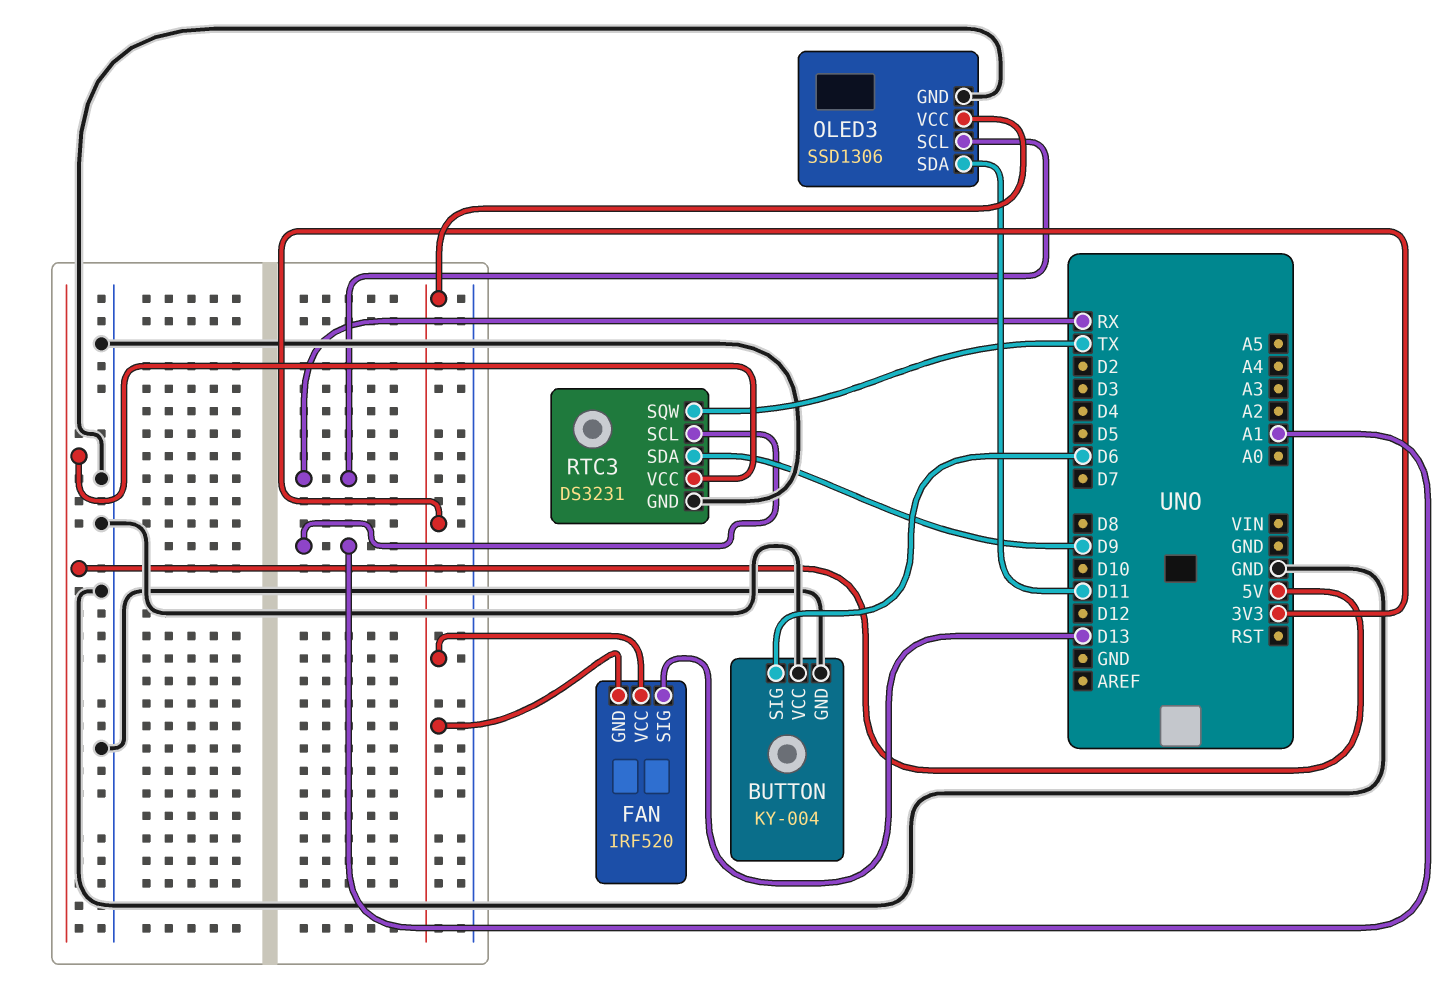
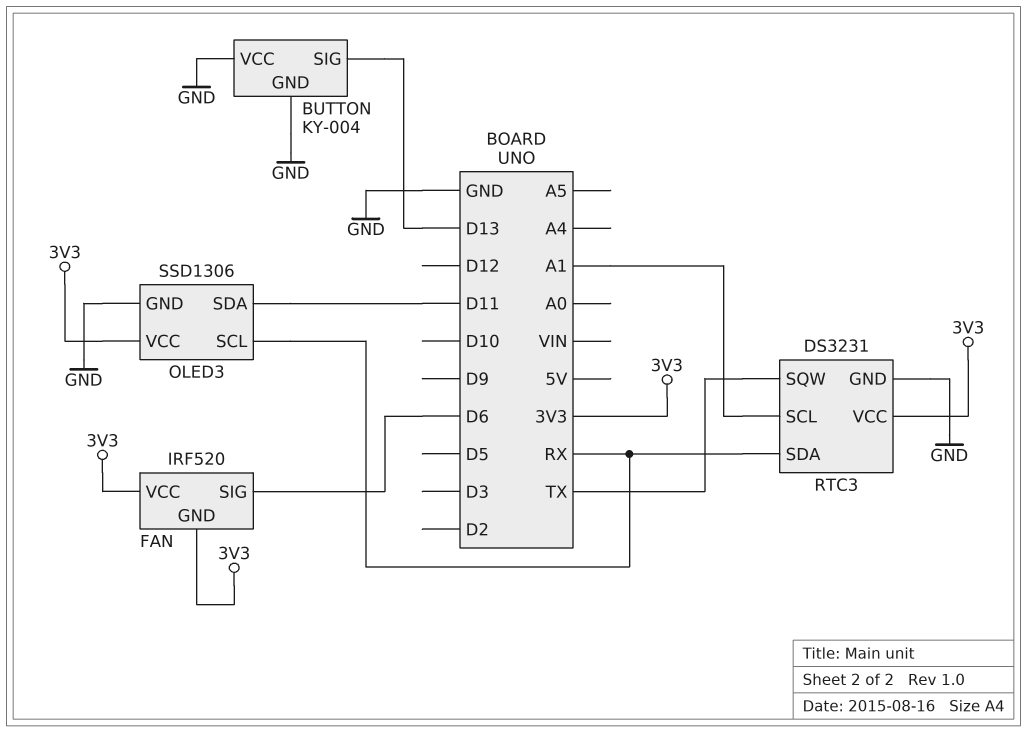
BUTTON pin SIG: D6 -> D13
FAN pin SIG: D13 -> D6
RTC3 pin SDA: D9 -> RX
RTC3 pin VCC: 5V -> 3V3

